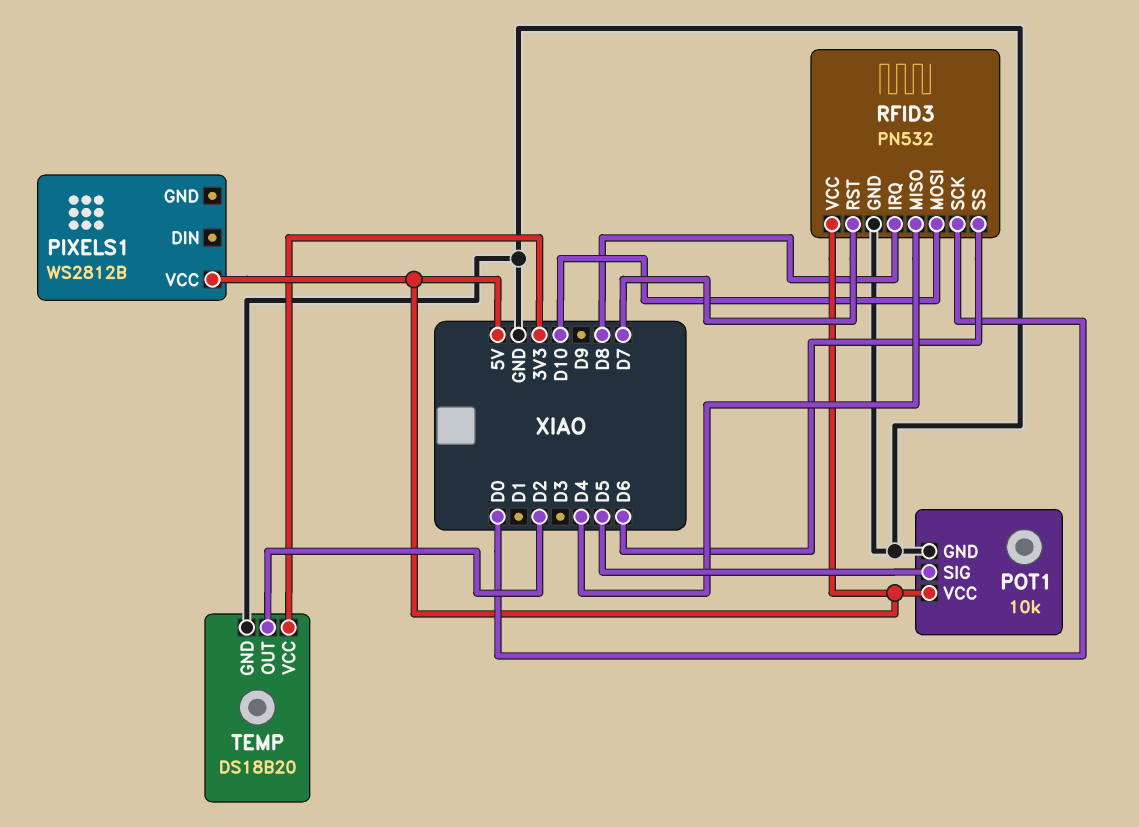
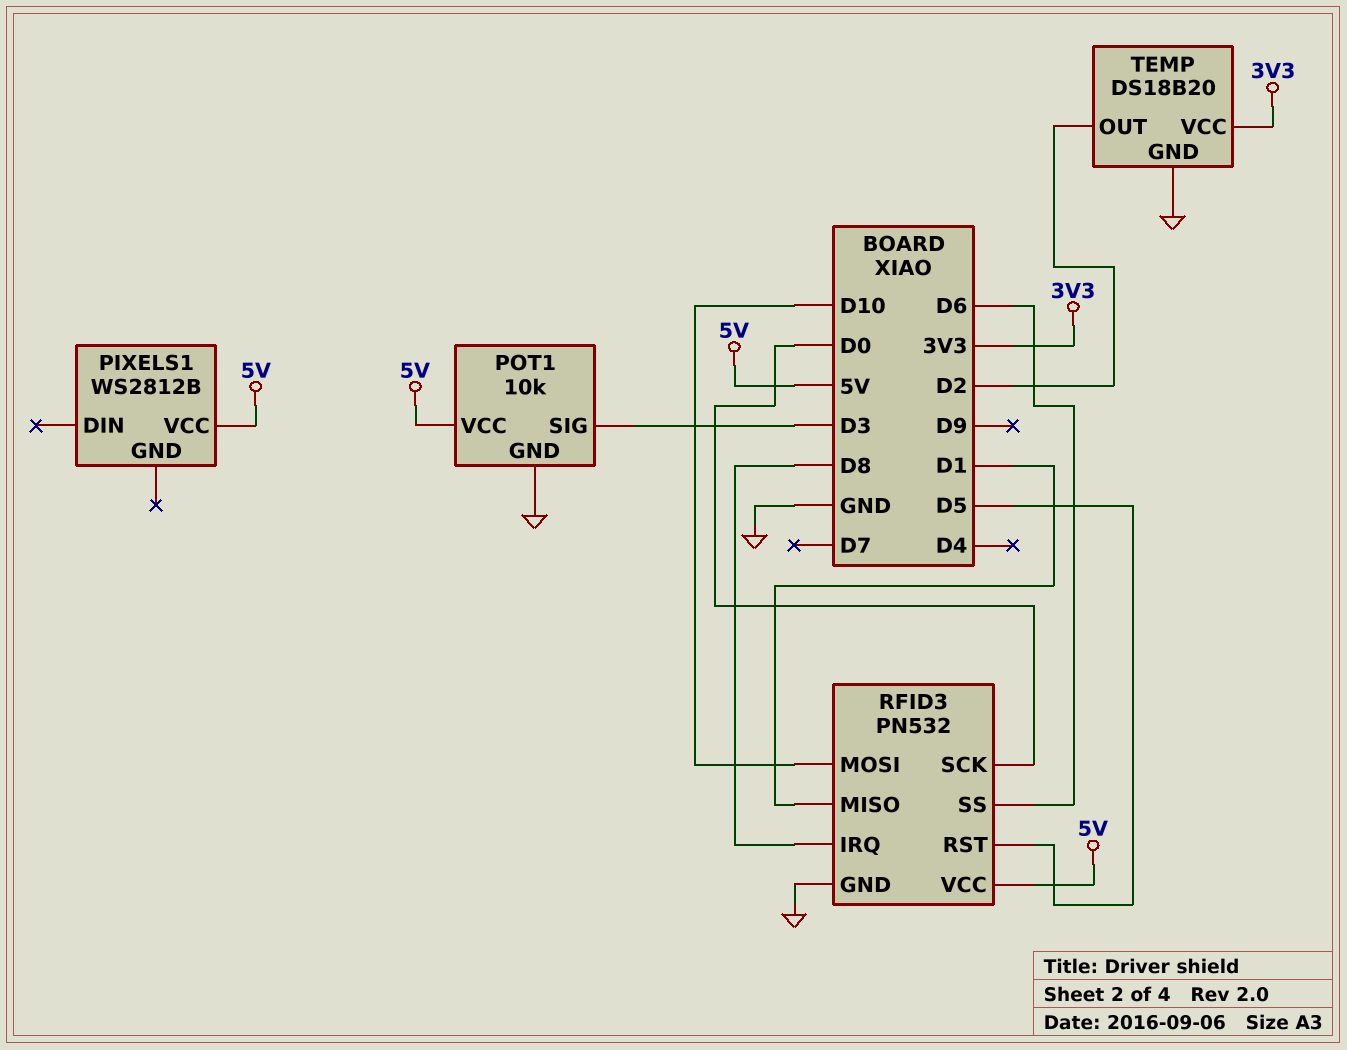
POT1 pin SIG: D5 -> D3
RFID3 pin MISO: D4 -> D1
RFID3 pin RST: D7 -> D5

